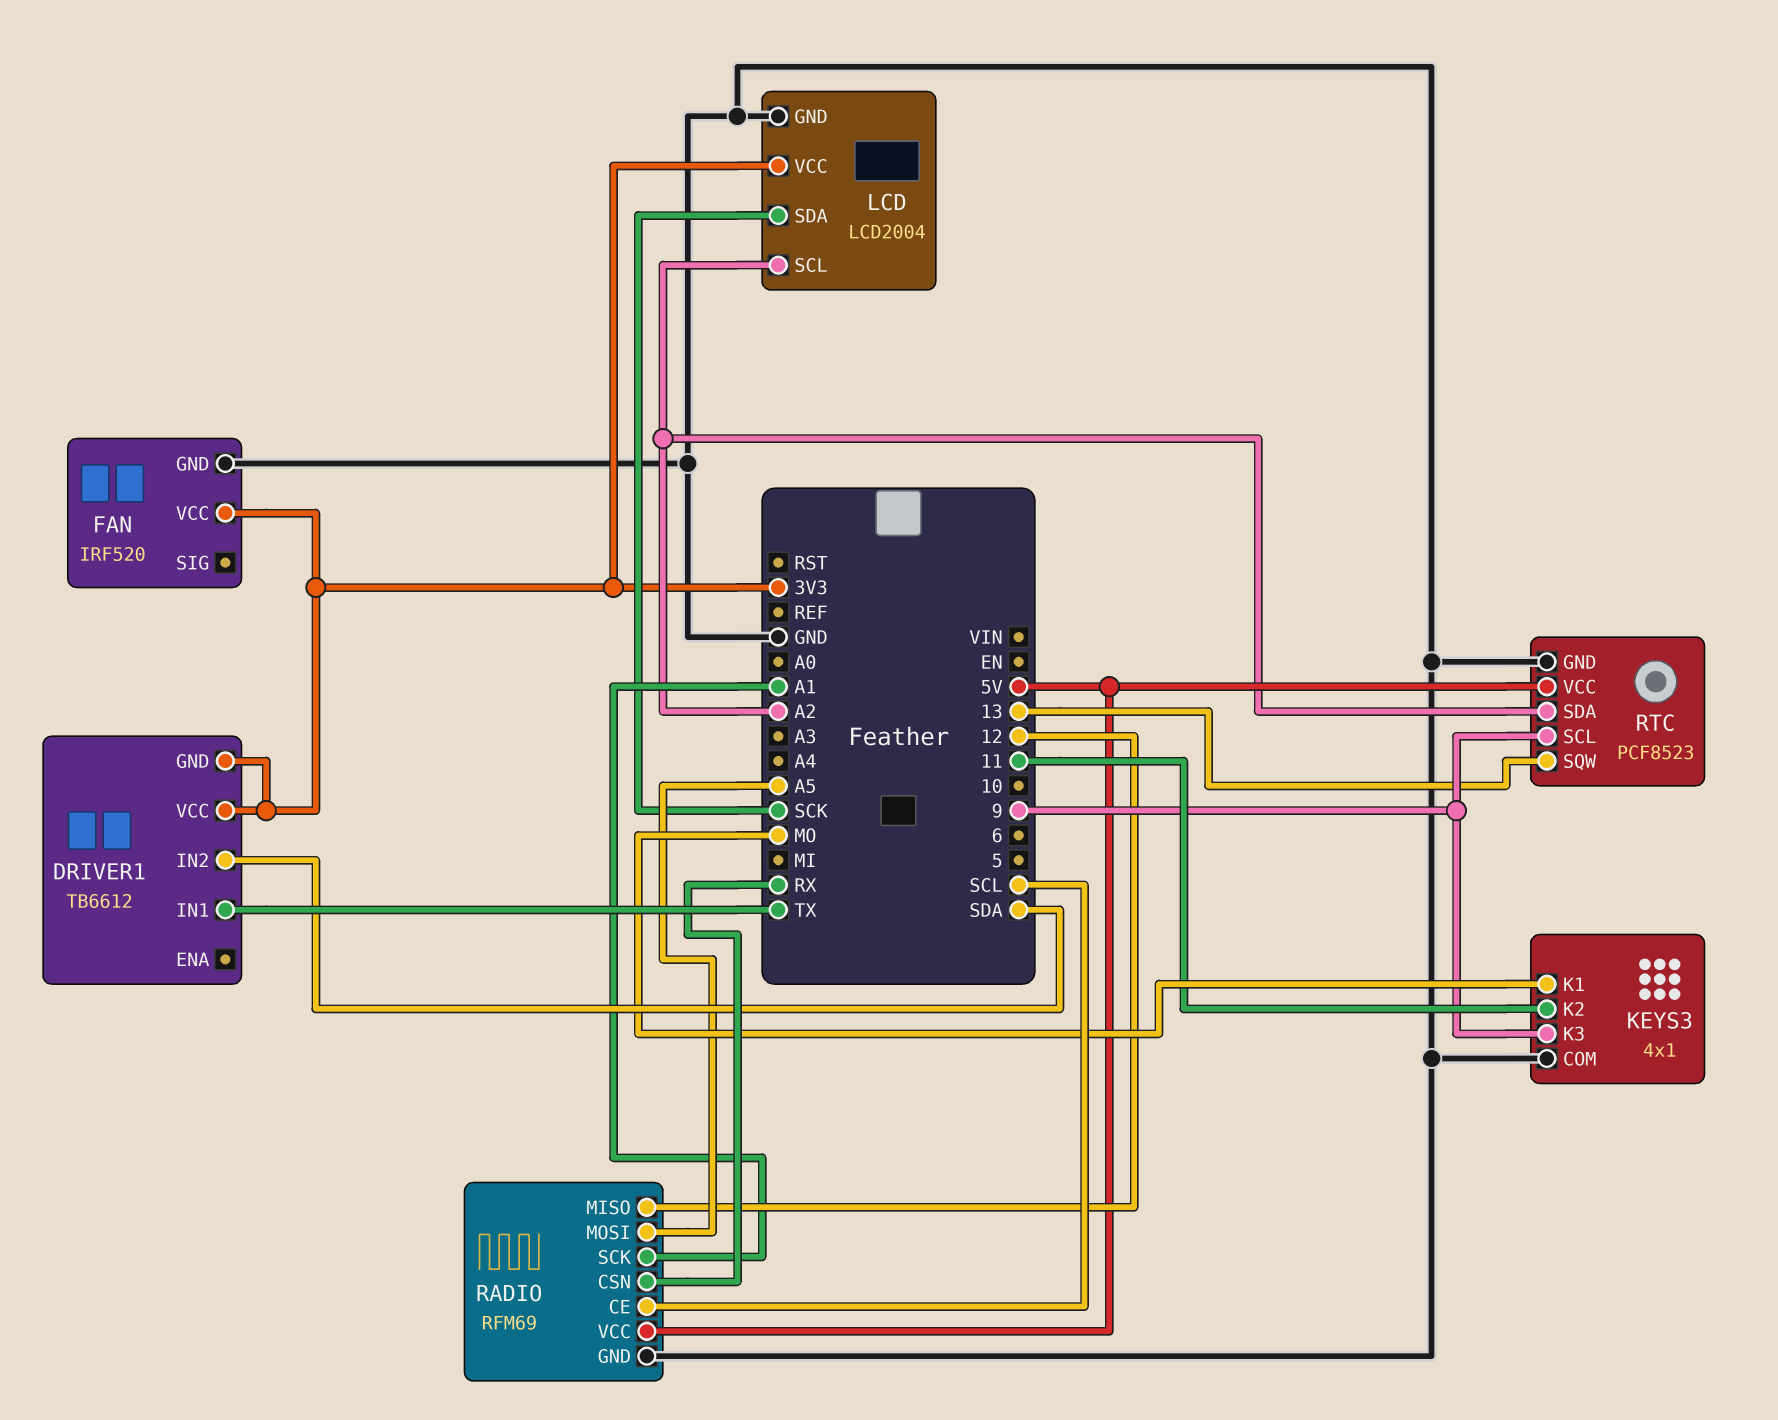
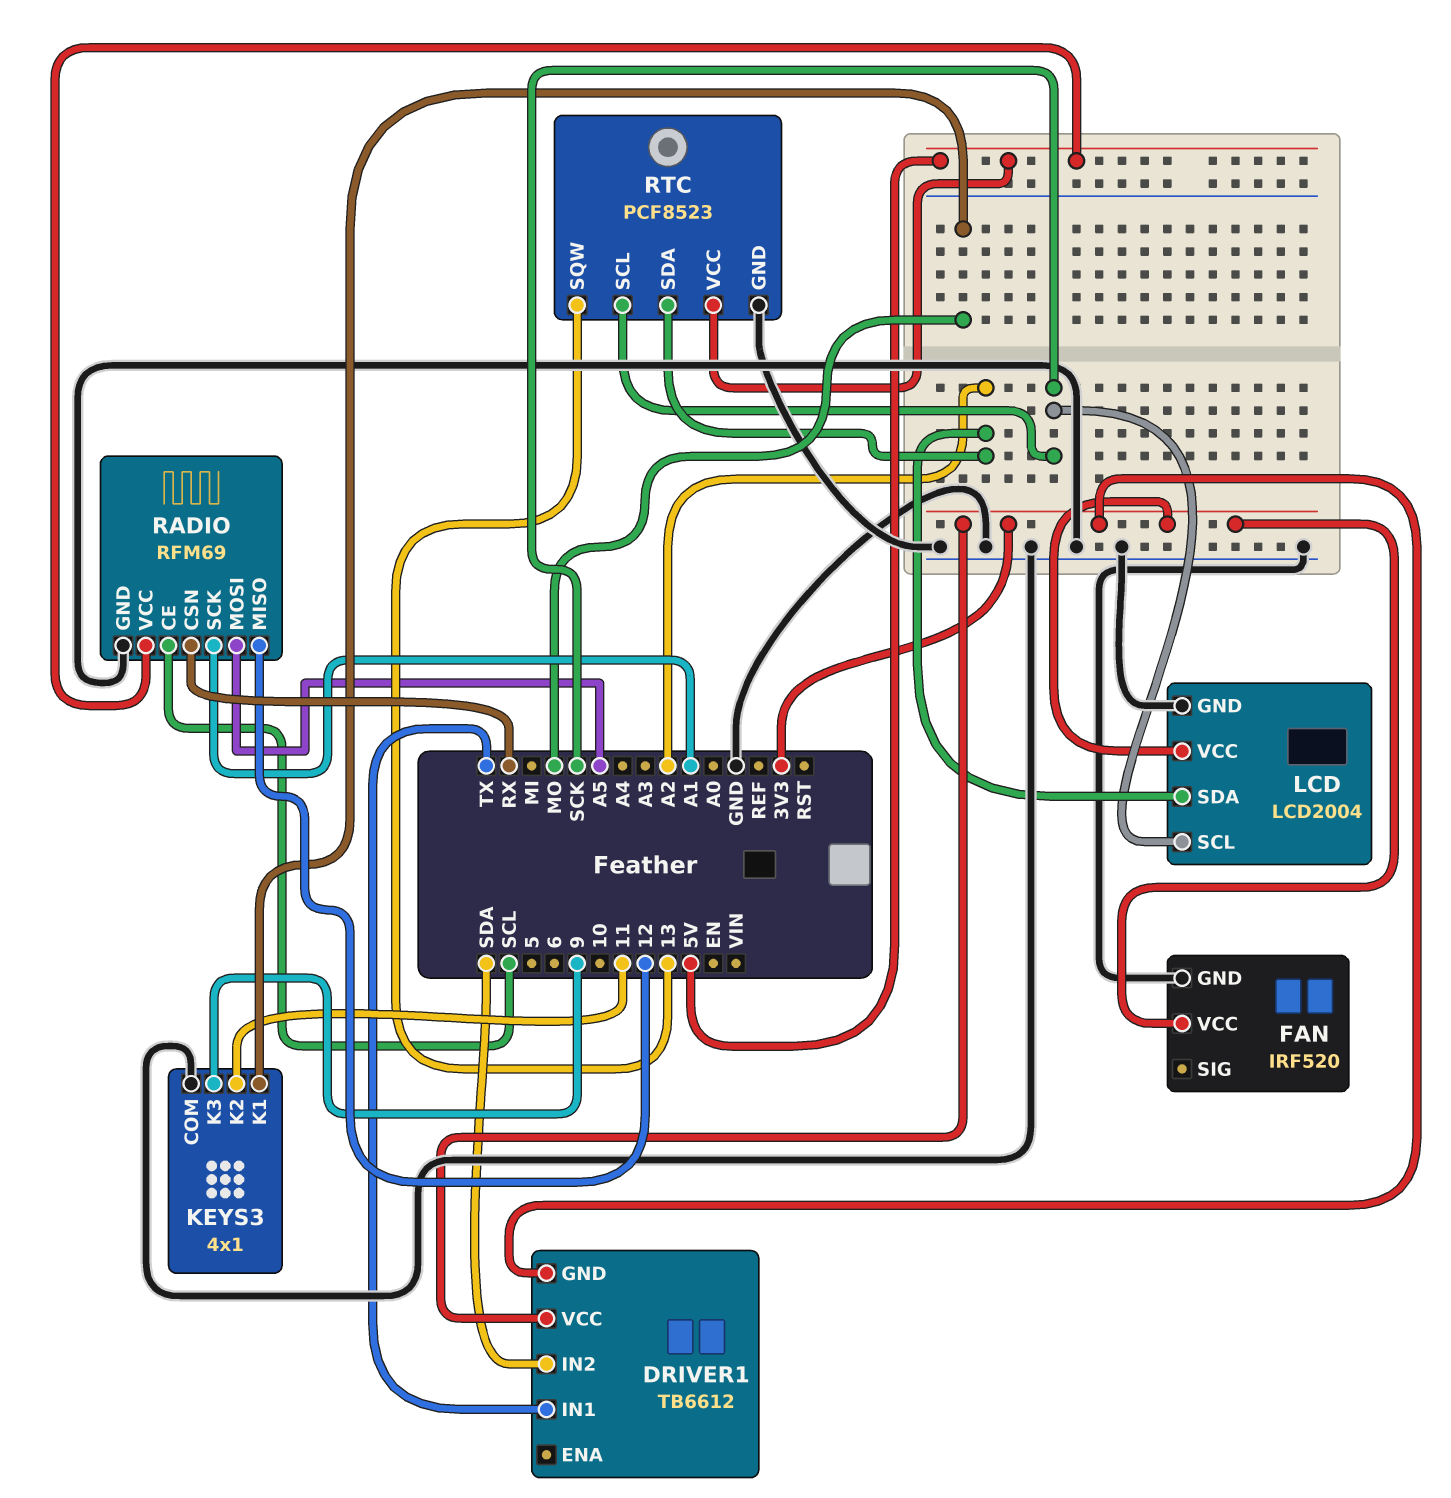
LCD pin SCL: A2 -> SCK
LCD pin SDA: SCK -> A2
RTC pin SCL: 9 -> SCK

